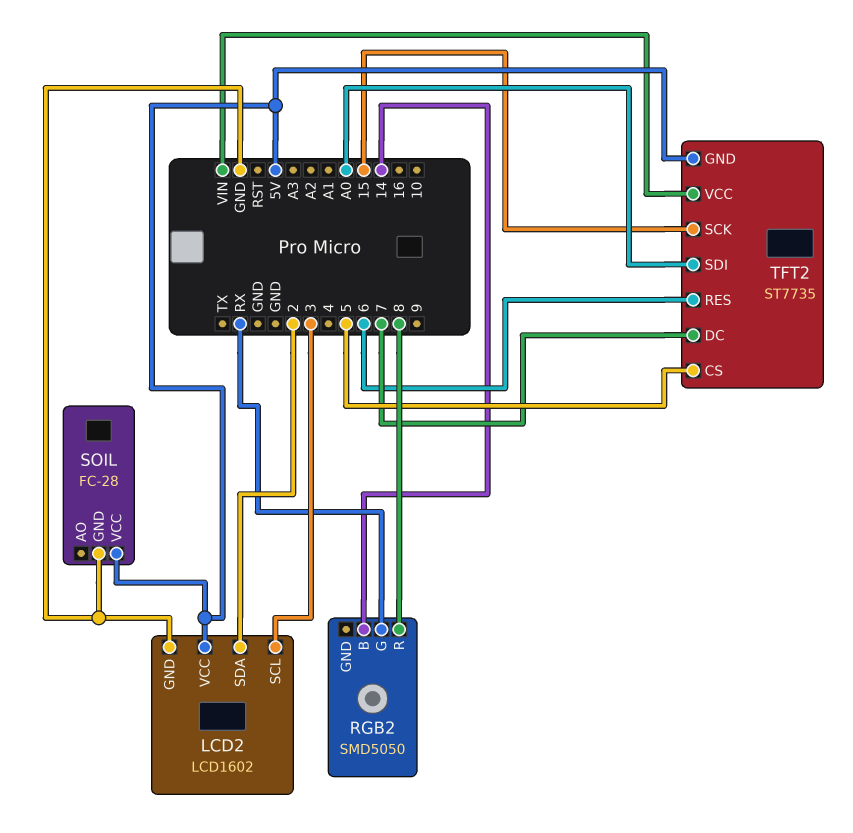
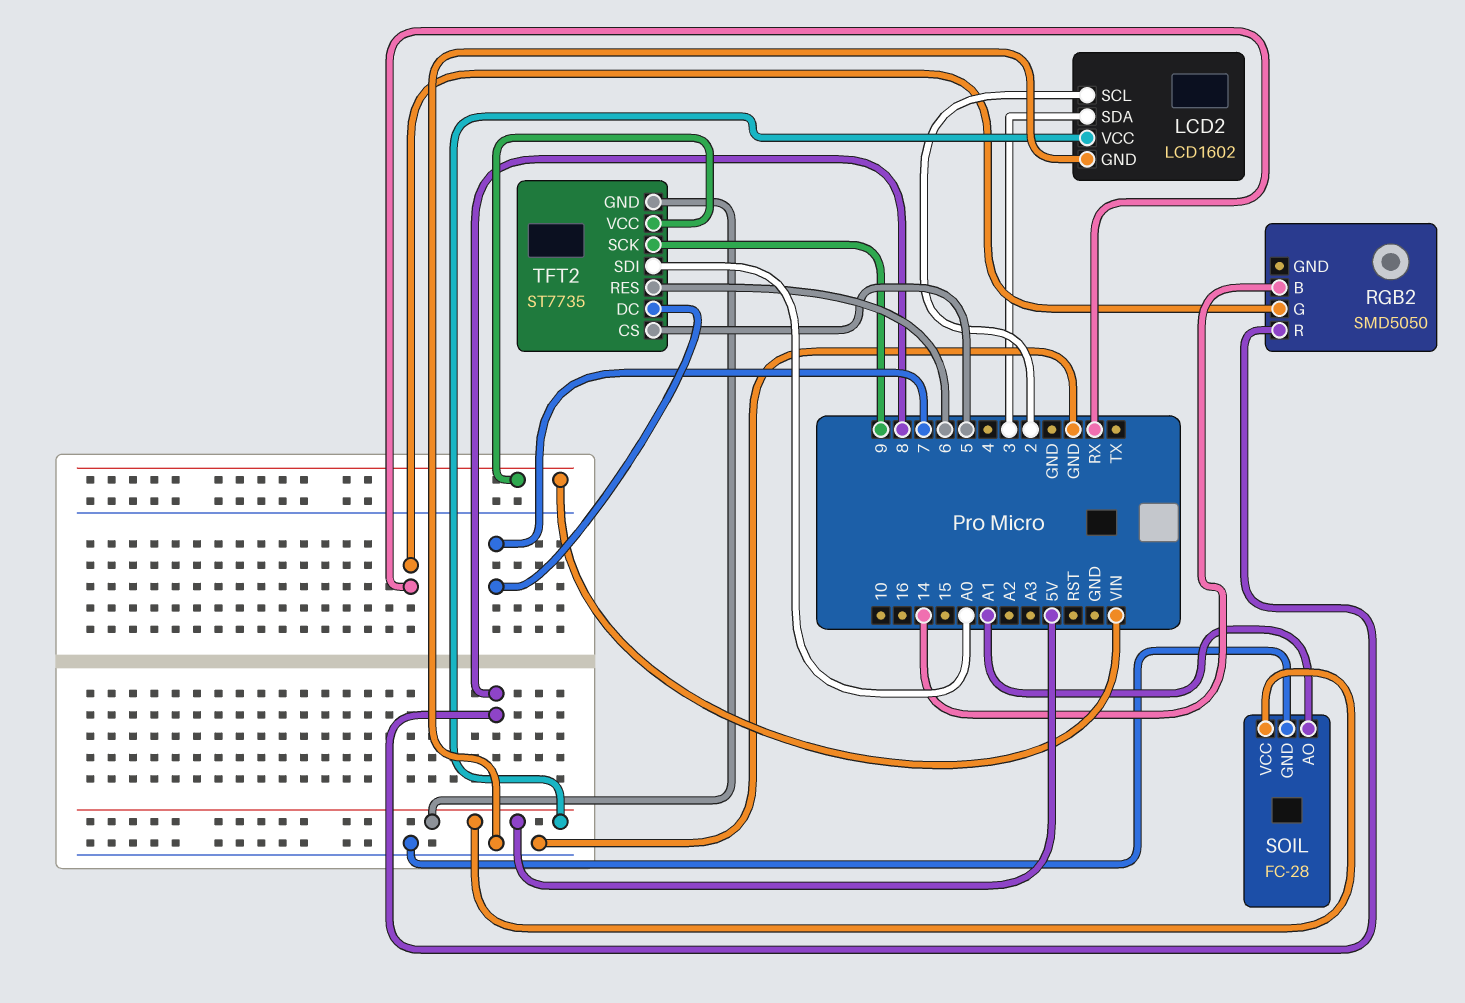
LCD2 pin SCL: 3 -> 2
LCD2 pin SDA: 2 -> 3
SOIL pin AO: none -> A1
TFT2 pin SCK: 15 -> 9

